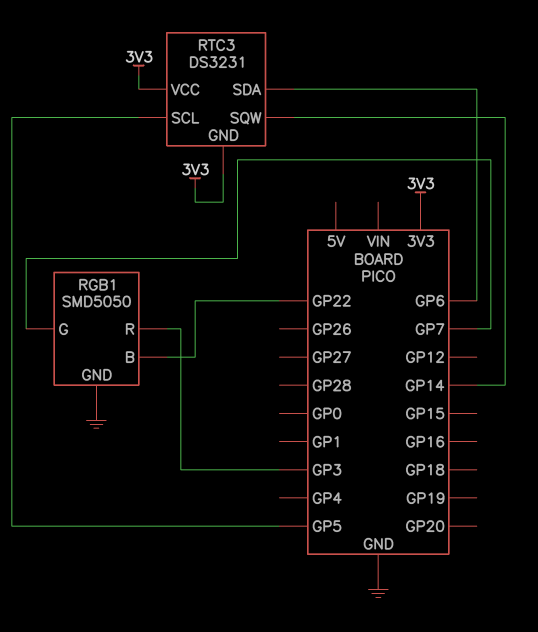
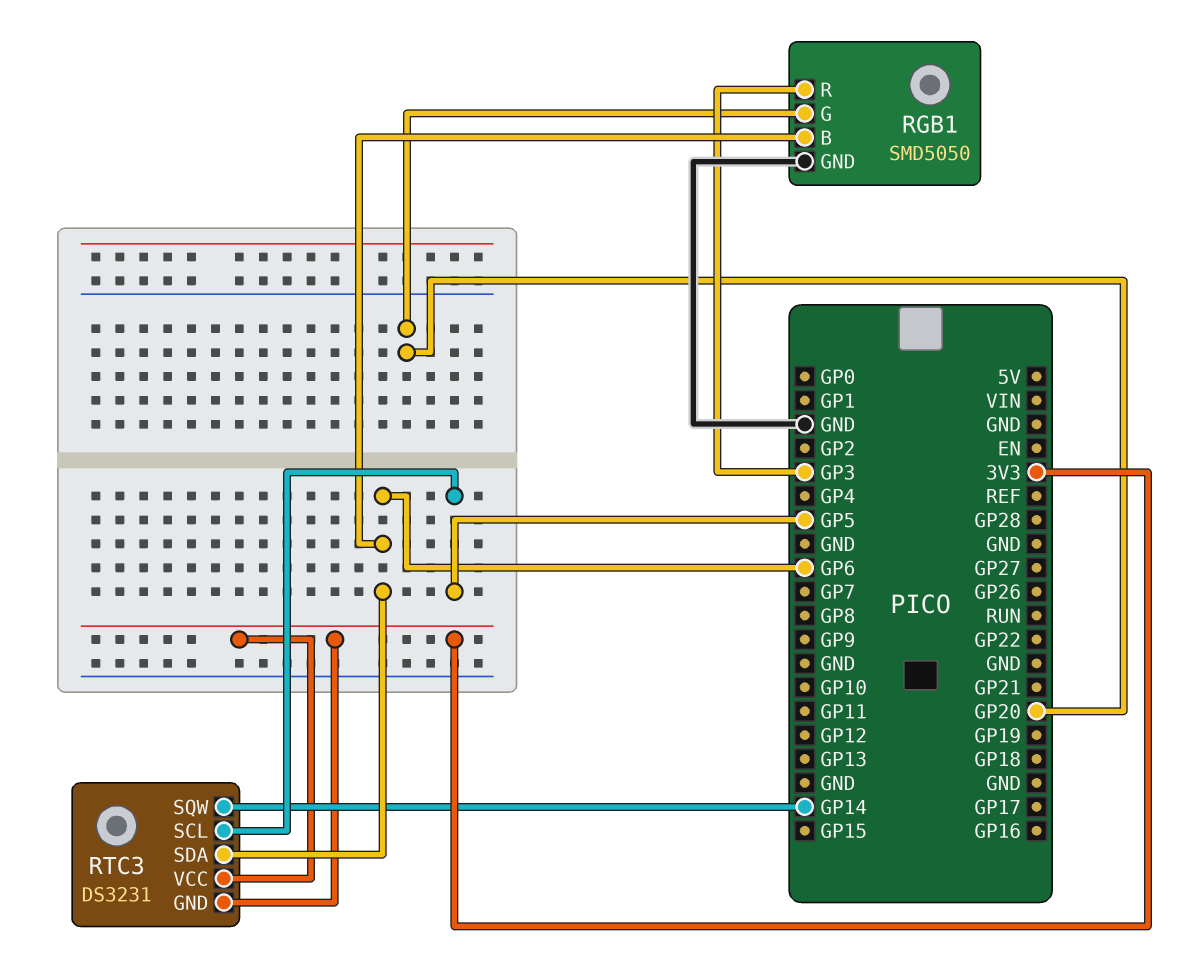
RGB1 pin B: GP22 -> GP6
RGB1 pin G: GP7 -> GP20

